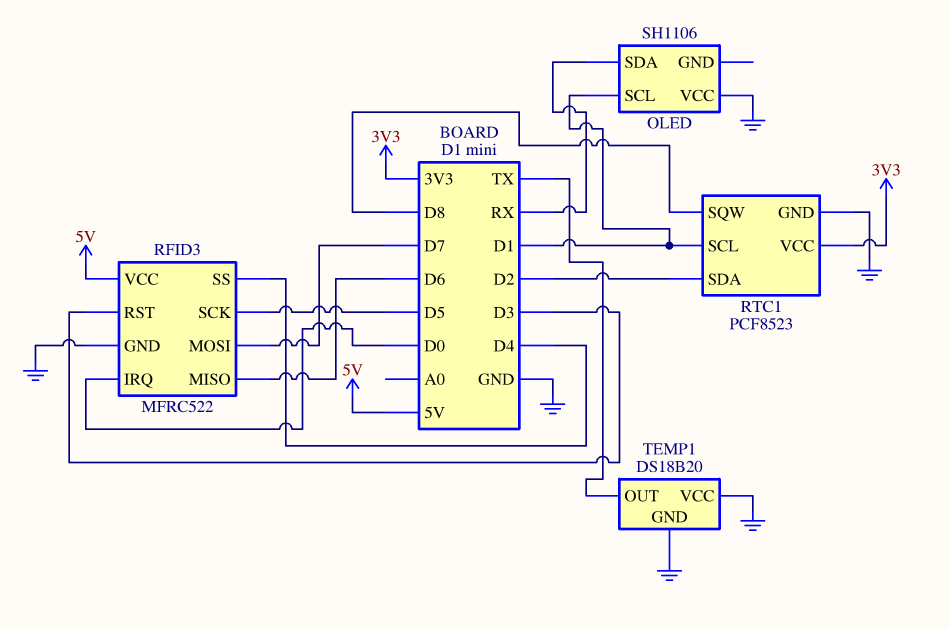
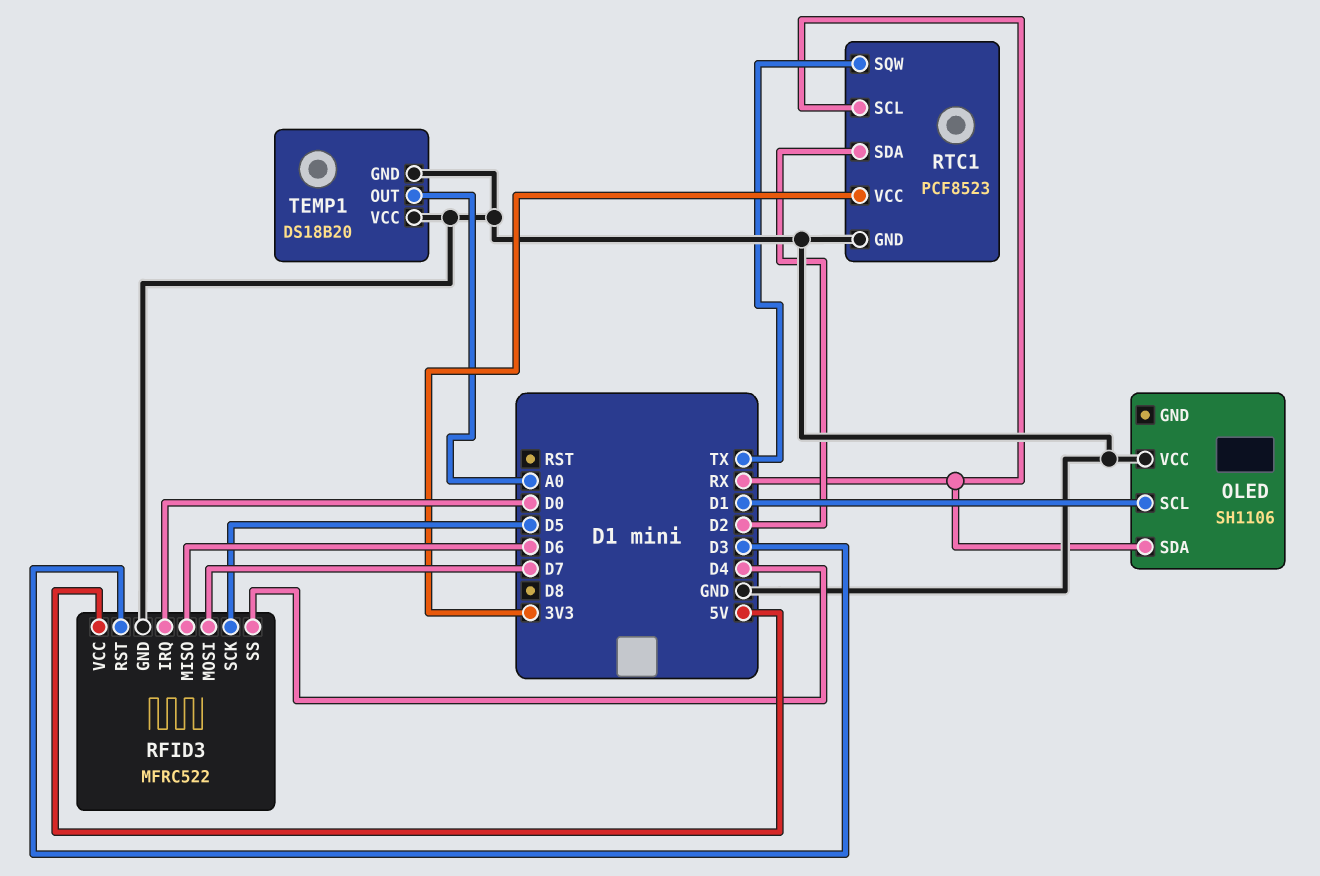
RTC1 pin SCL: D1 -> RX
RTC1 pin SQW: D8 -> TX
TEMP1 pin OUT: TX -> A0

